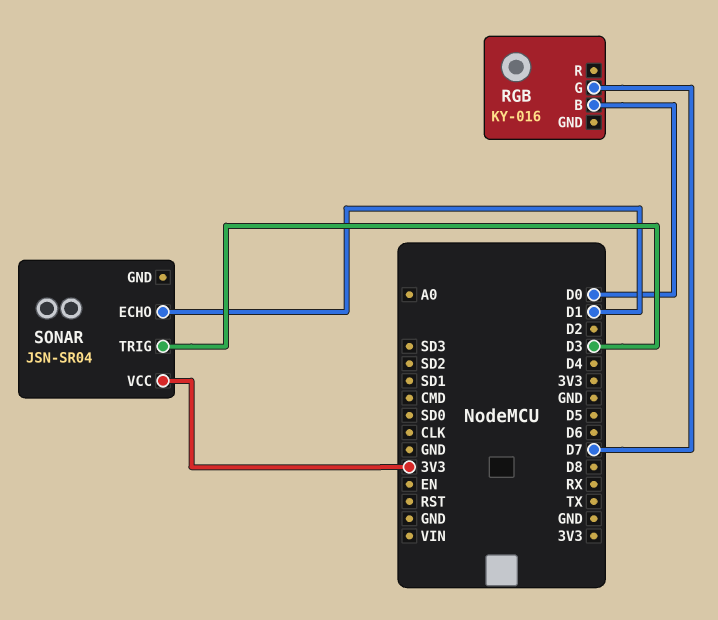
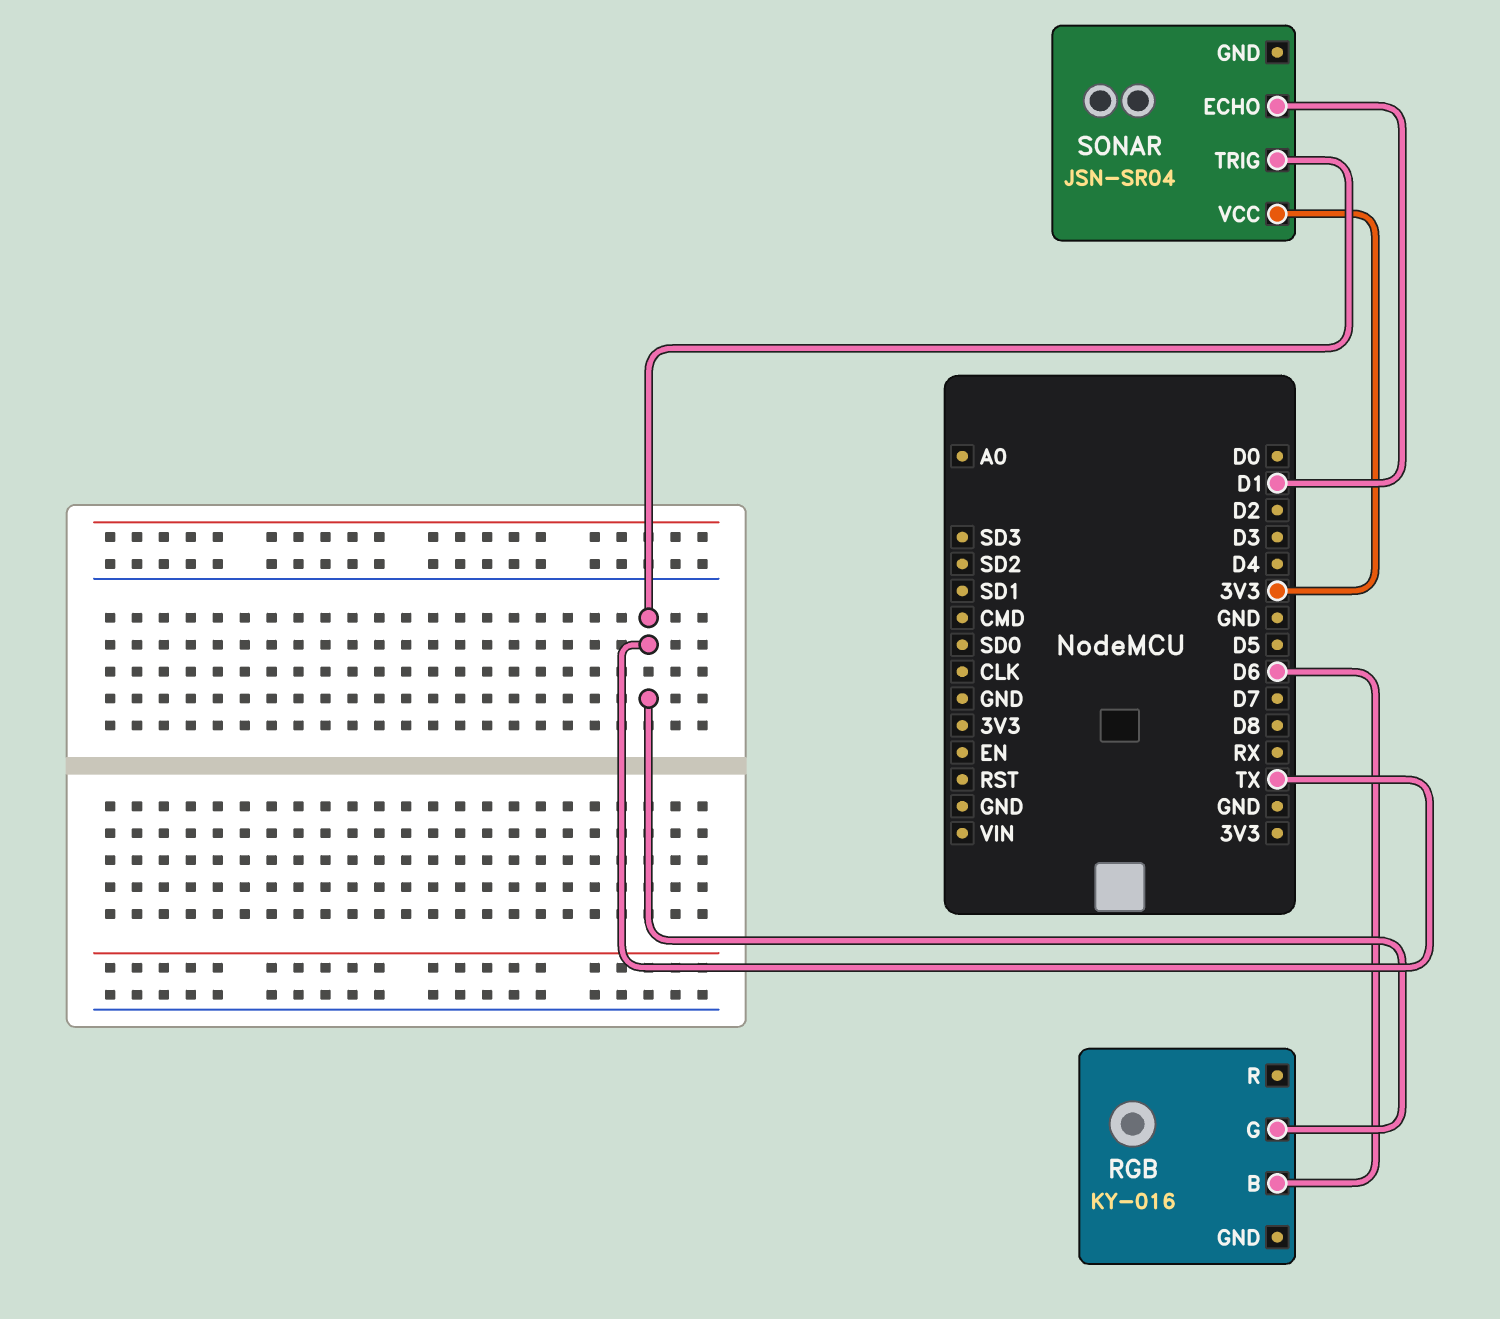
RGB pin B: D0 -> D6
RGB pin G: D7 -> TX
SONAR pin TRIG: D3 -> TX

